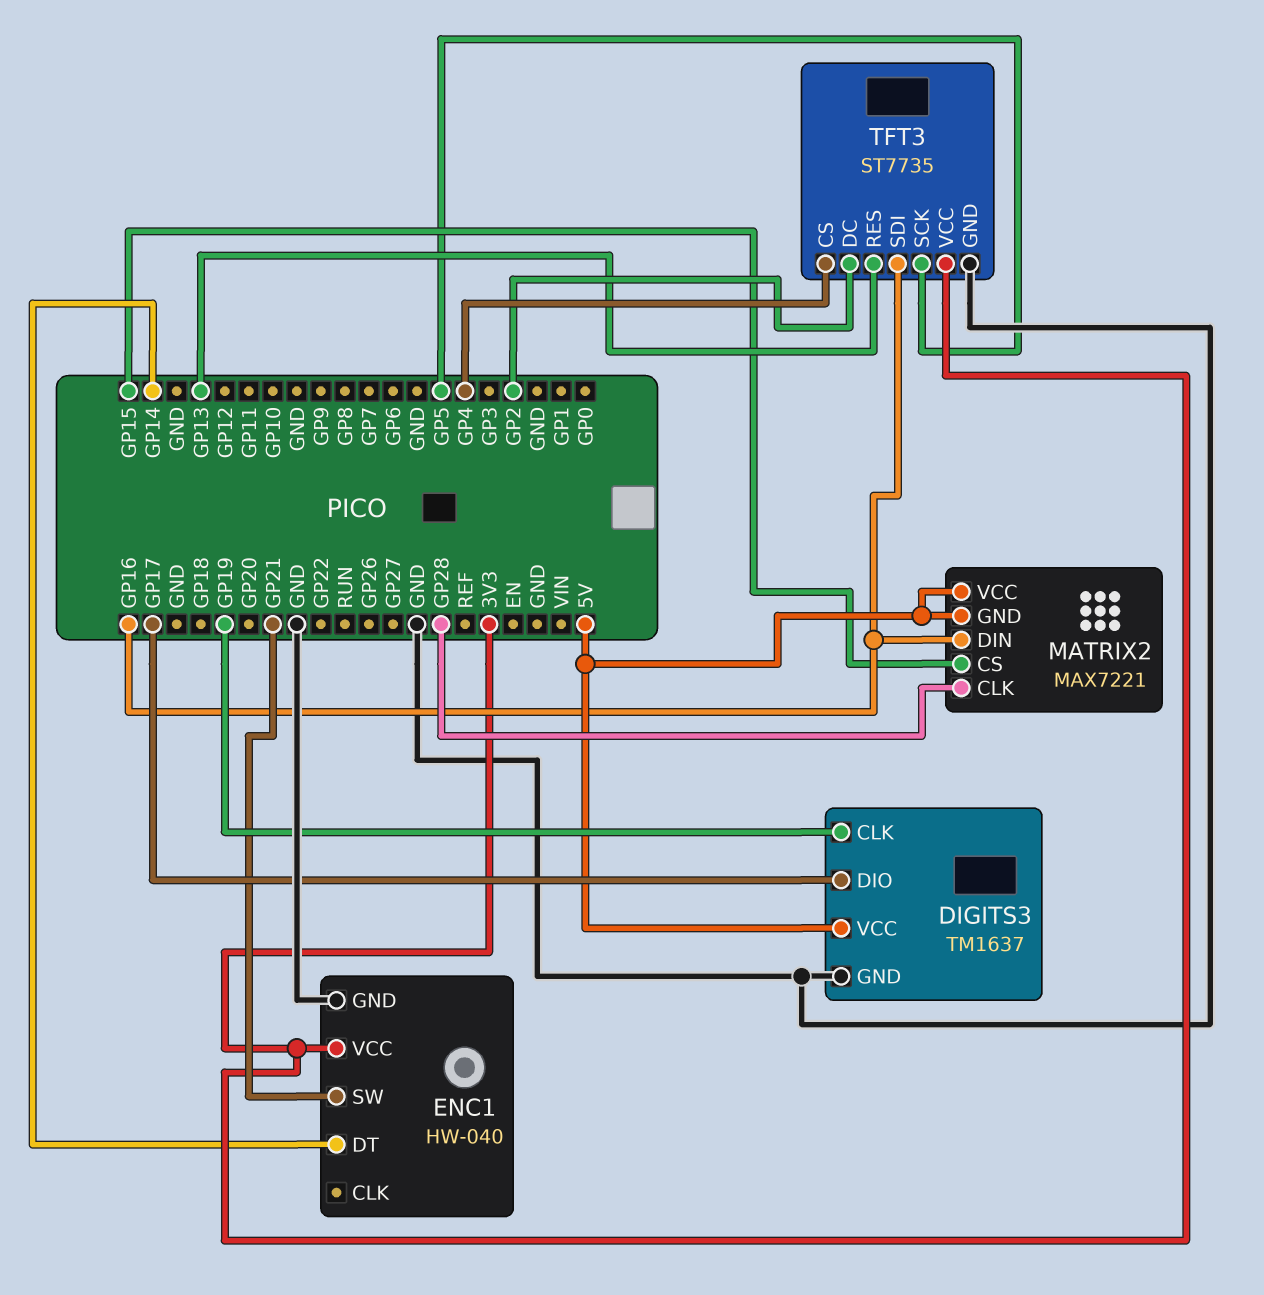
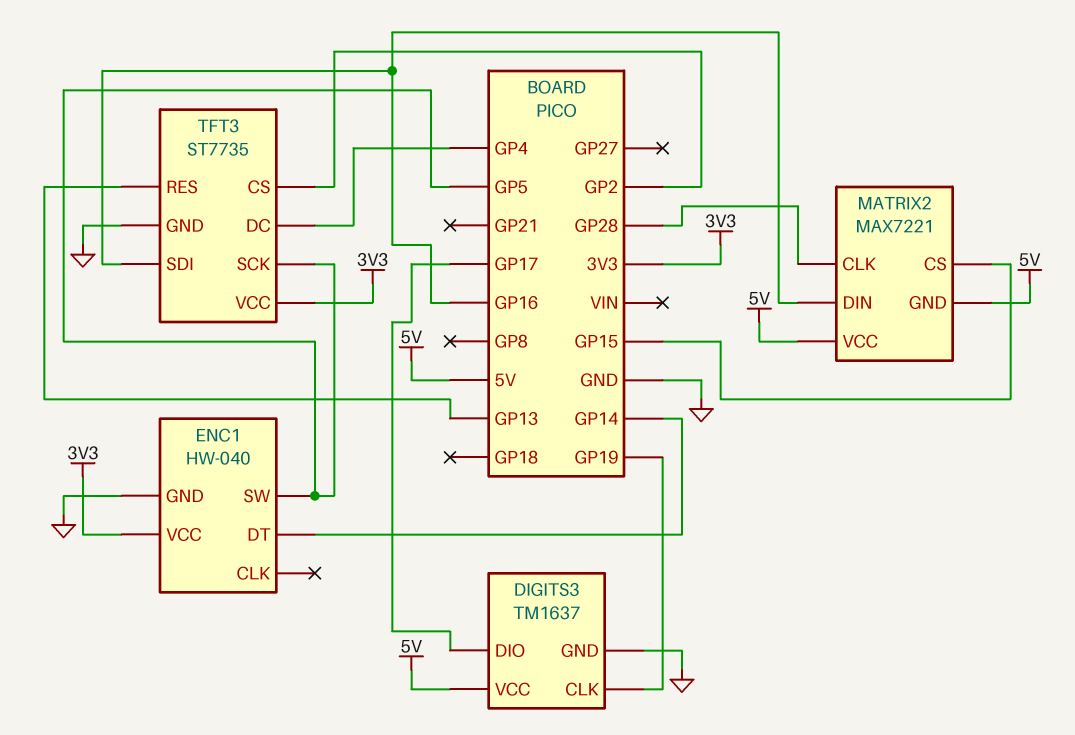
ENC1 pin SW: GP21 -> GP5
TFT3 pin CS: GP4 -> GP2
TFT3 pin DC: GP2 -> GP4

